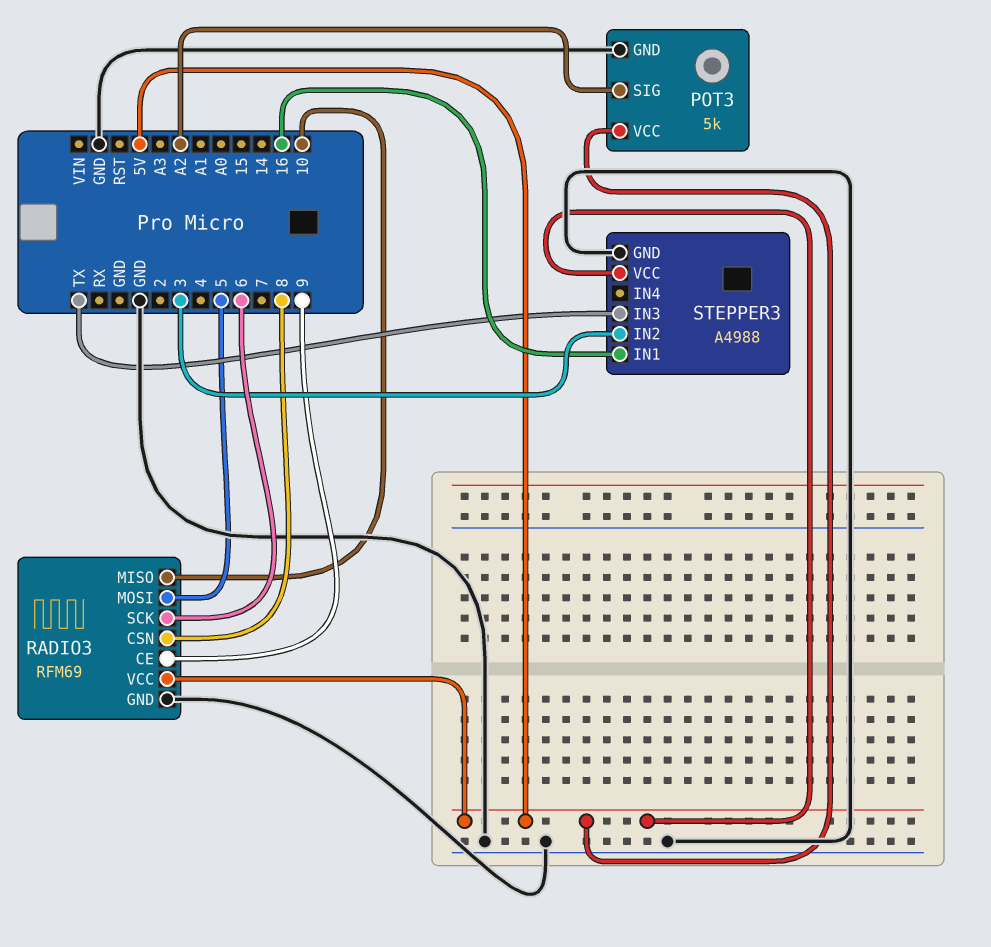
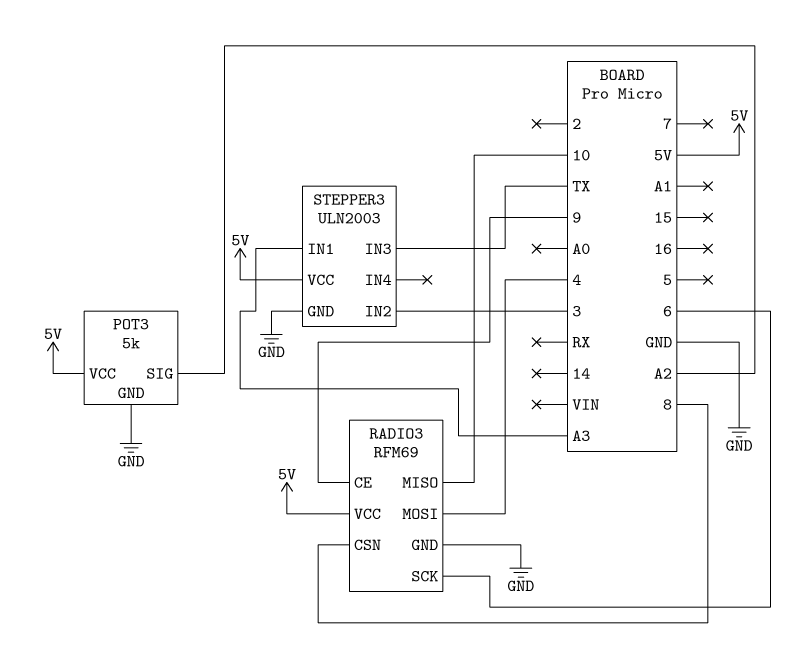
RADIO3 pin MOSI: 5 -> 4
STEPPER3: A4988 -> ULN2003
STEPPER3 pin IN1: 16 -> A3

